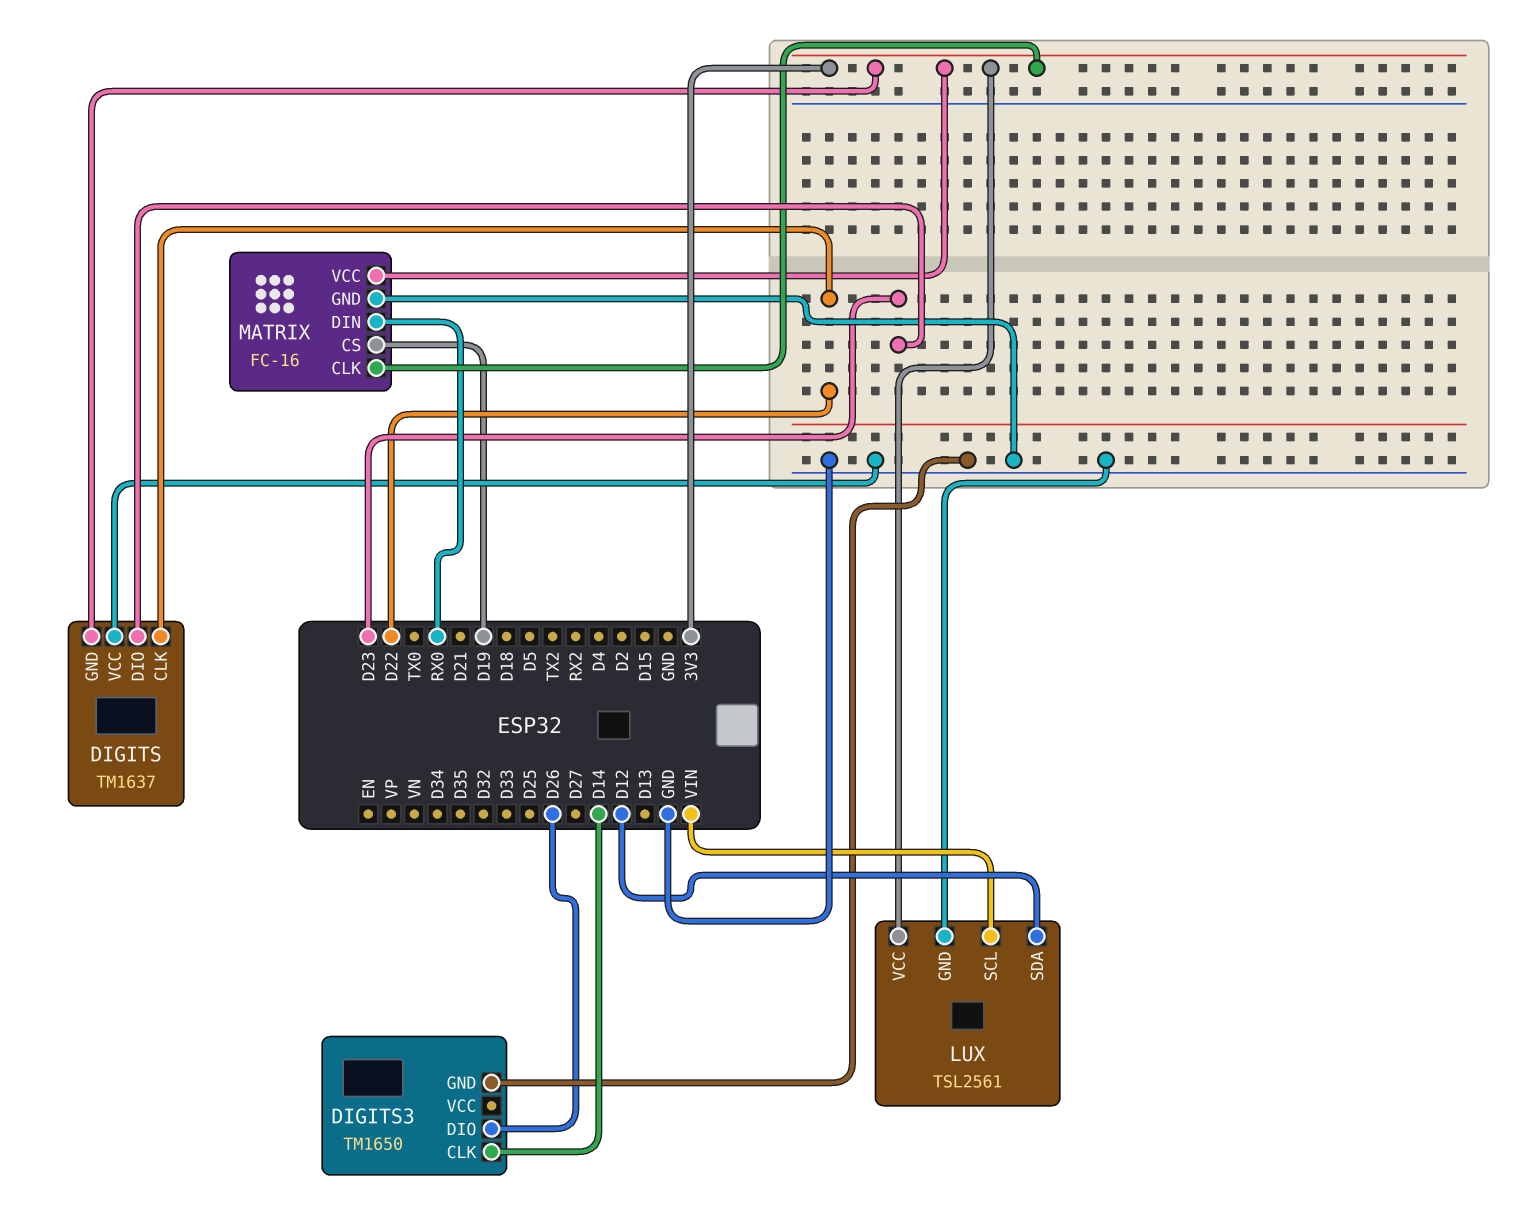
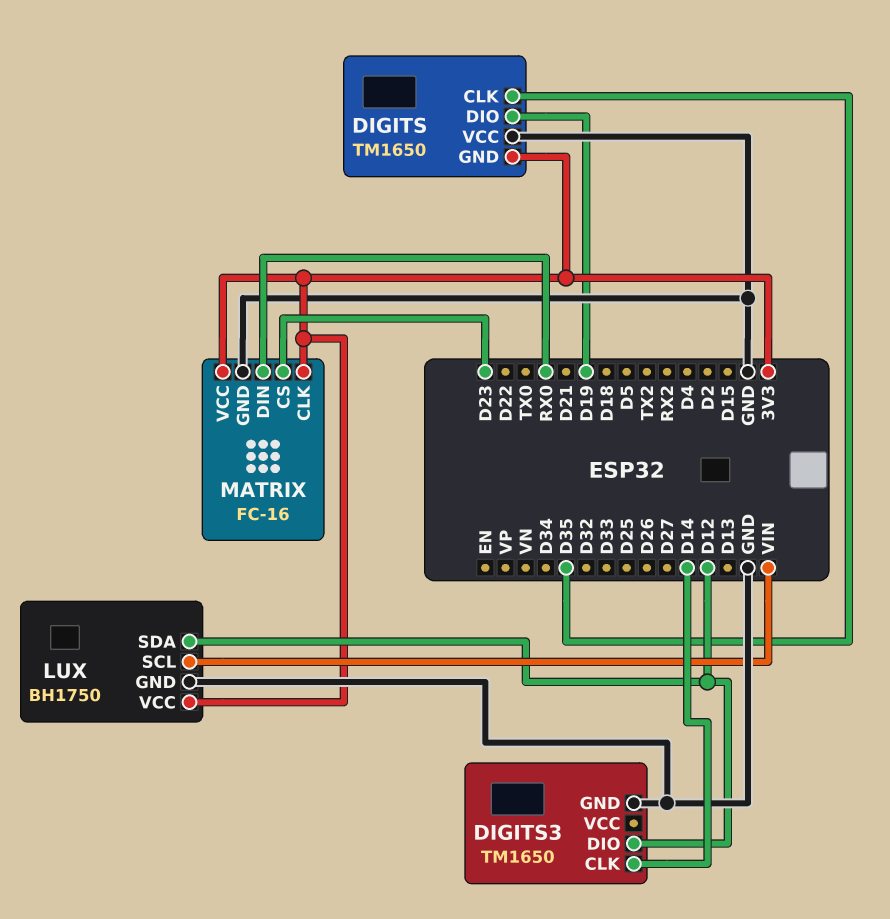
DIGITS: TM1637 -> TM1650
DIGITS pin CLK: D22 -> D35
DIGITS pin DIO: D23 -> D19
DIGITS3 pin DIO: D26 -> D12
LUX: TSL2561 -> BH1750
MATRIX pin CS: D19 -> D23

